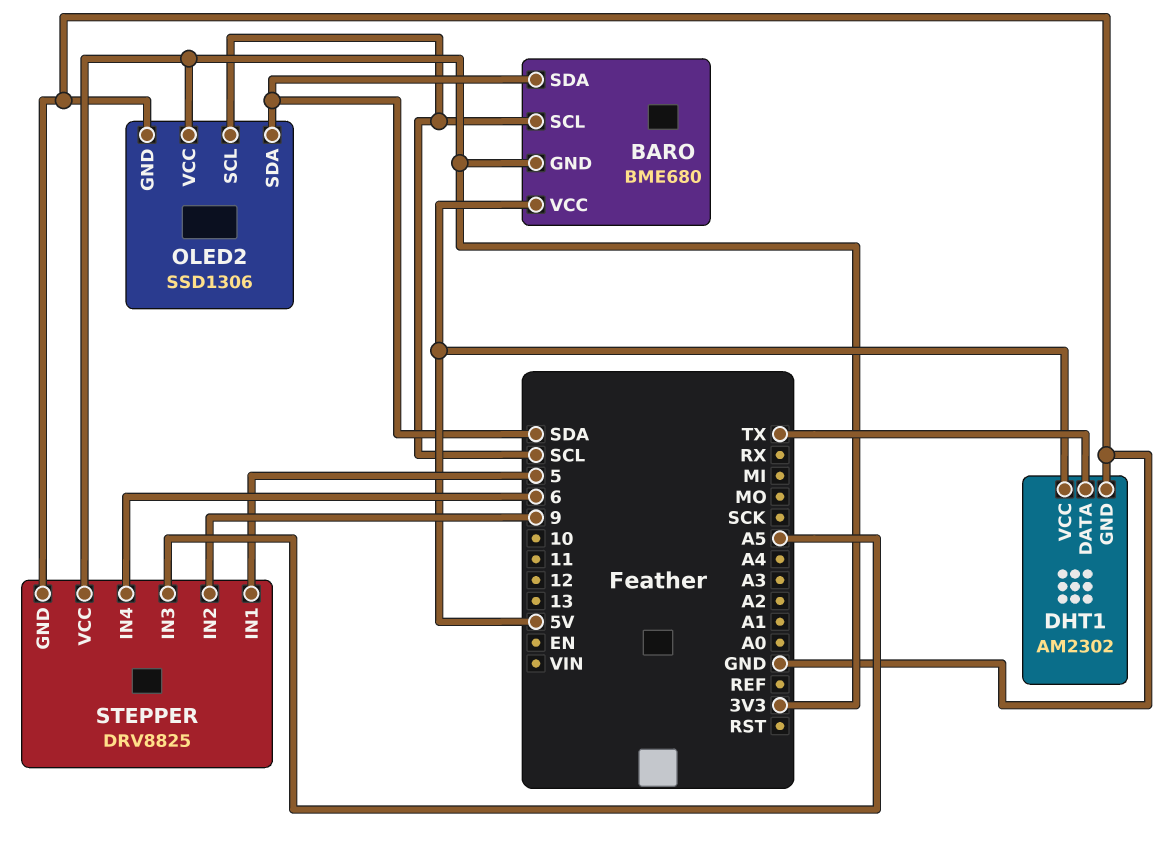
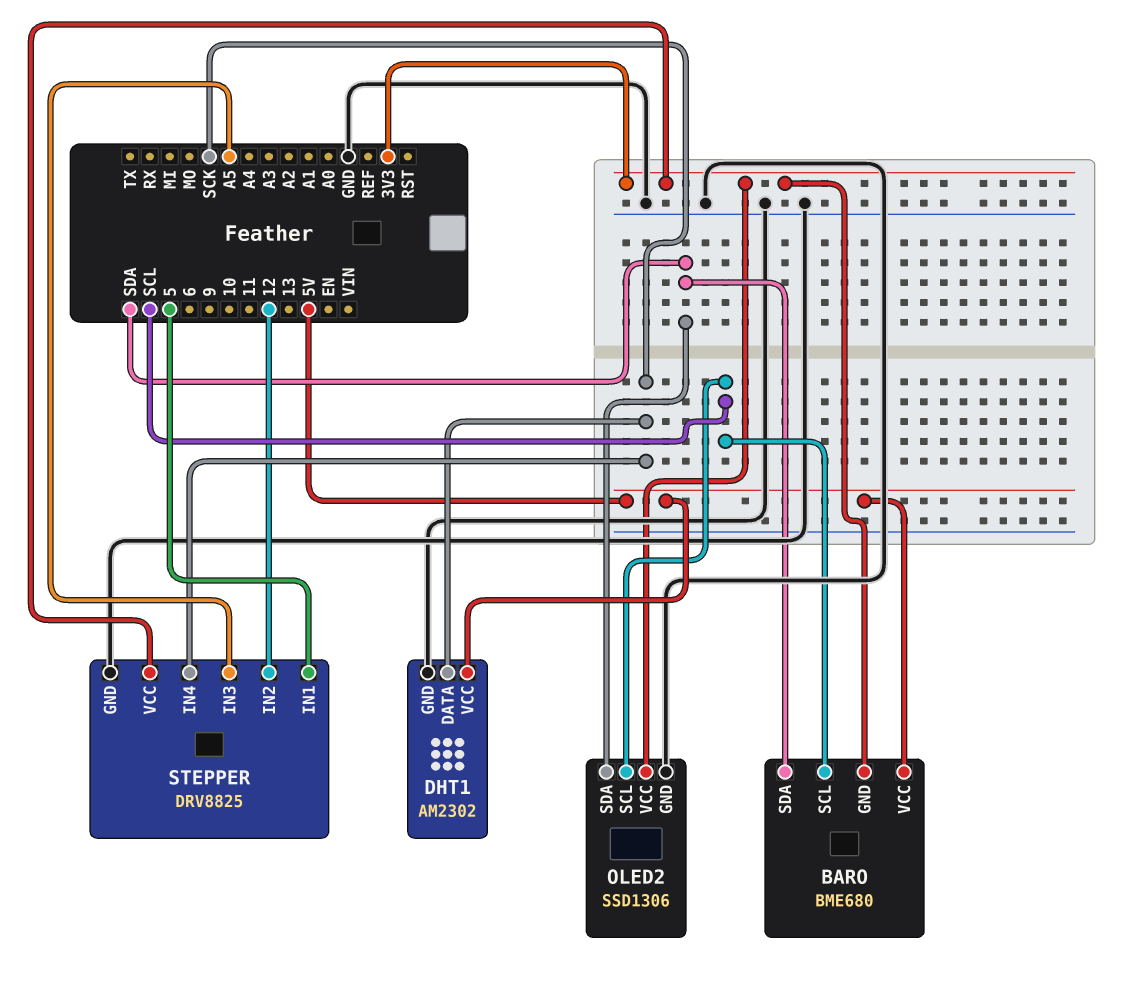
DHT1 pin DATA: TX -> SCK
STEPPER pin IN2: 9 -> 12
STEPPER pin IN4: 6 -> SCK

